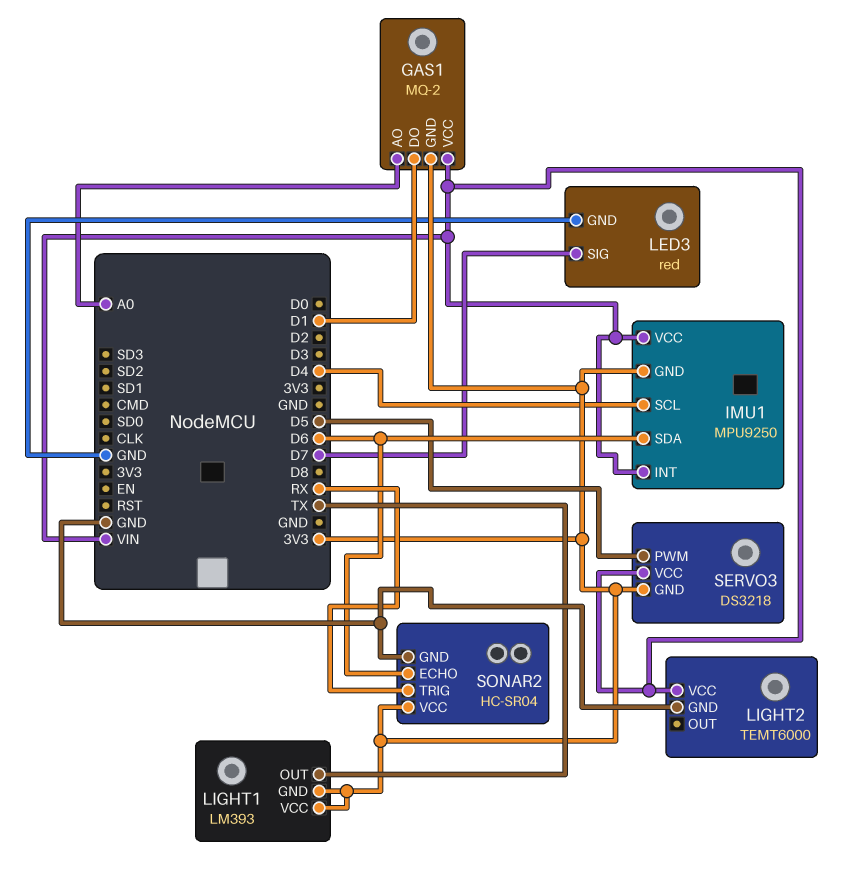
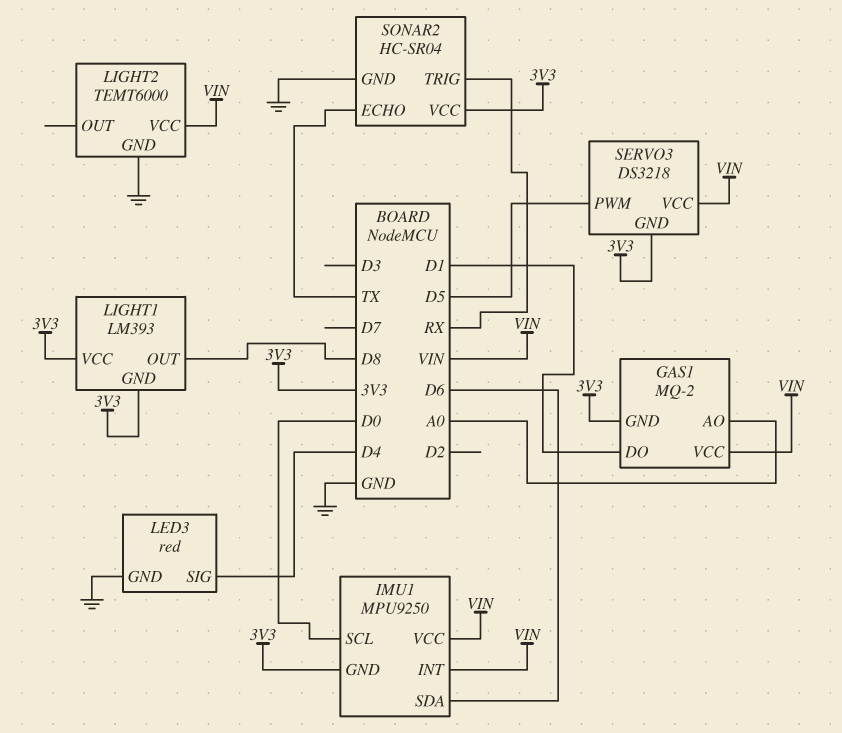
IMU1 pin SCL: D4 -> D0
LED3 pin SIG: D7 -> D4
LIGHT1 pin OUT: TX -> D8
SONAR2 pin ECHO: D6 -> TX

